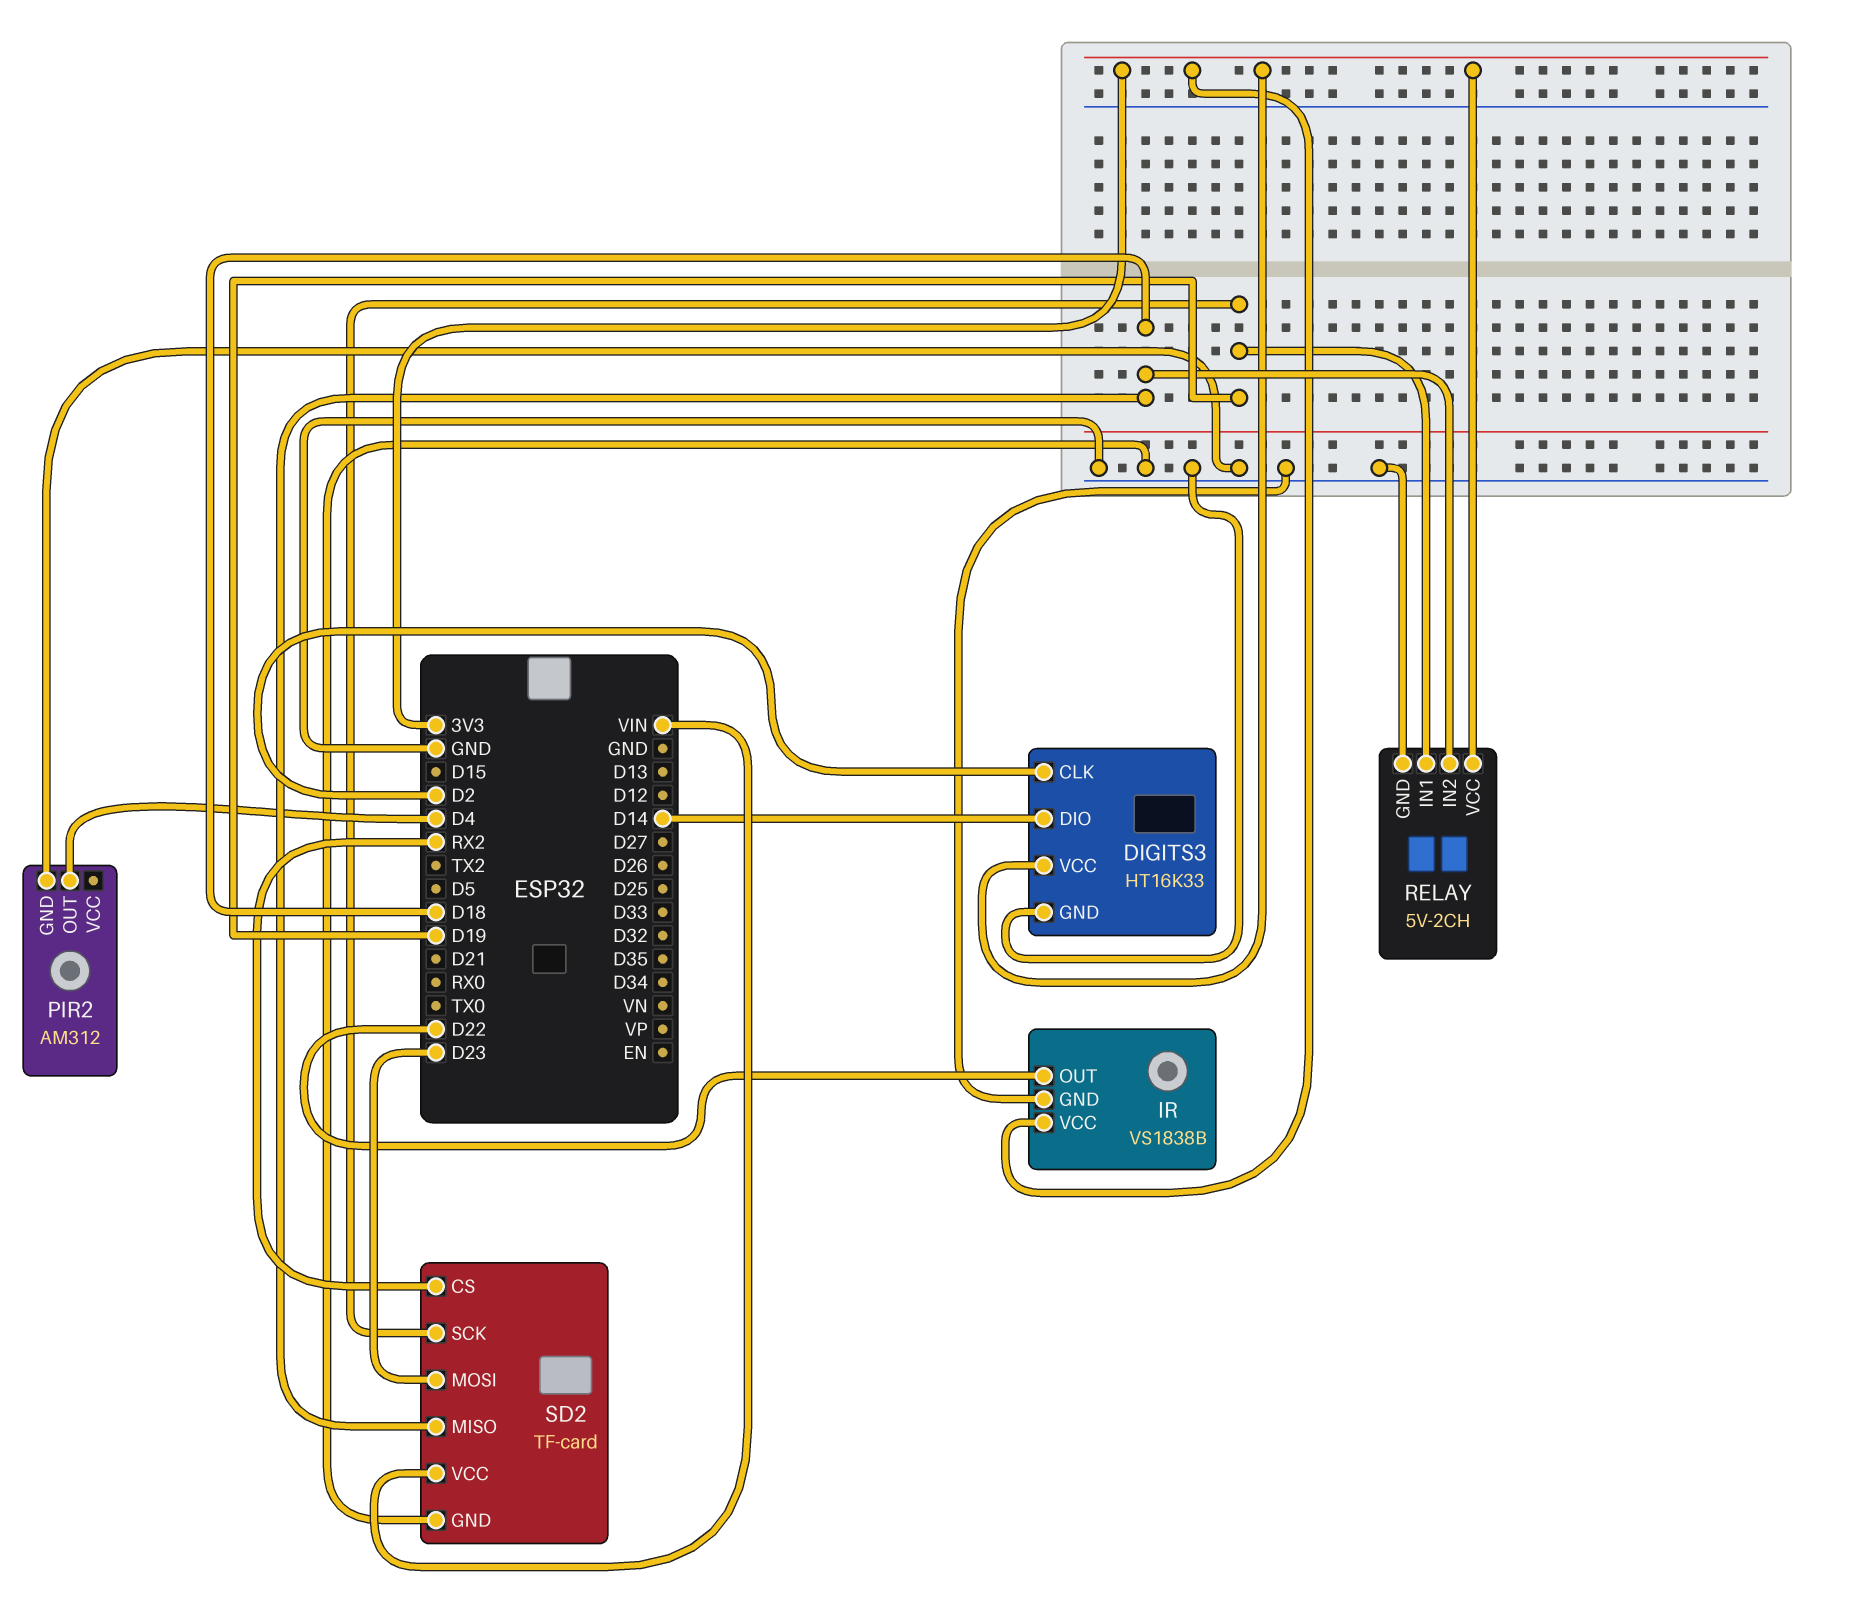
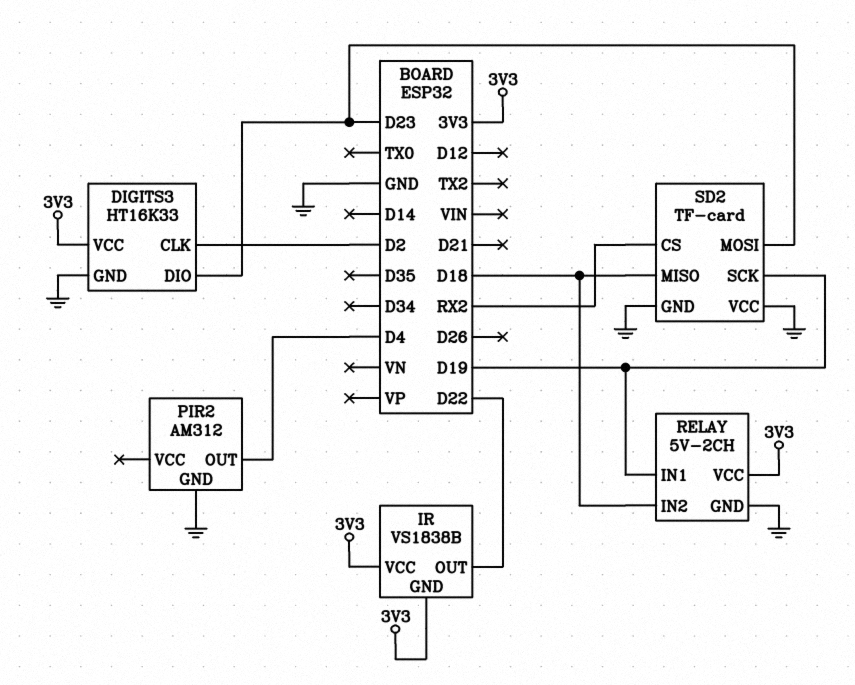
DIGITS3 pin DIO: D14 -> D23
IR pin GND: GND -> 3V3
SD2 pin VCC: VIN -> GND

